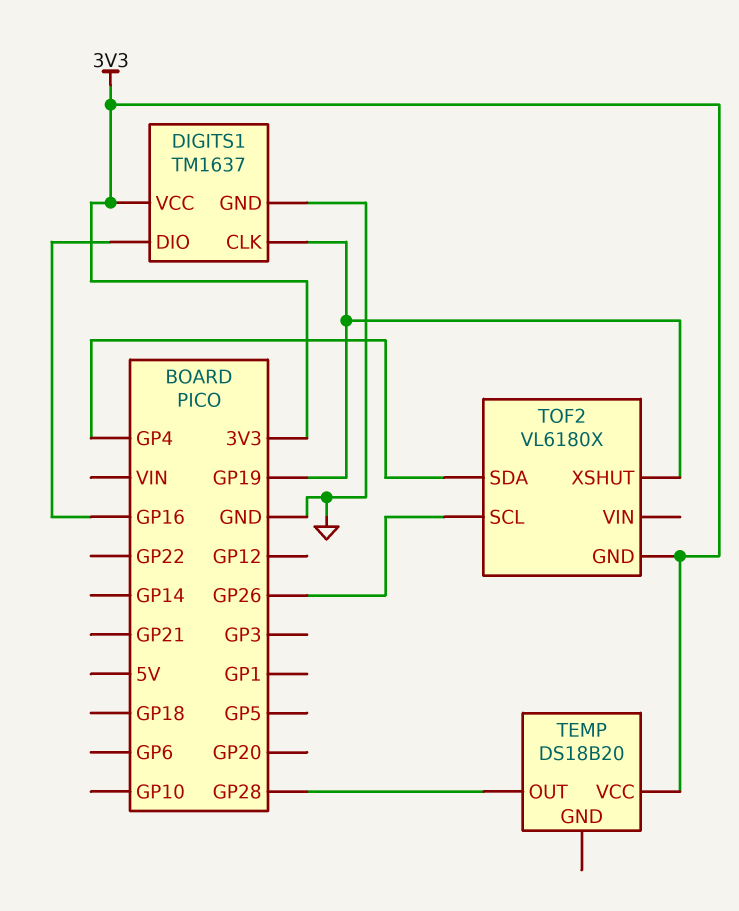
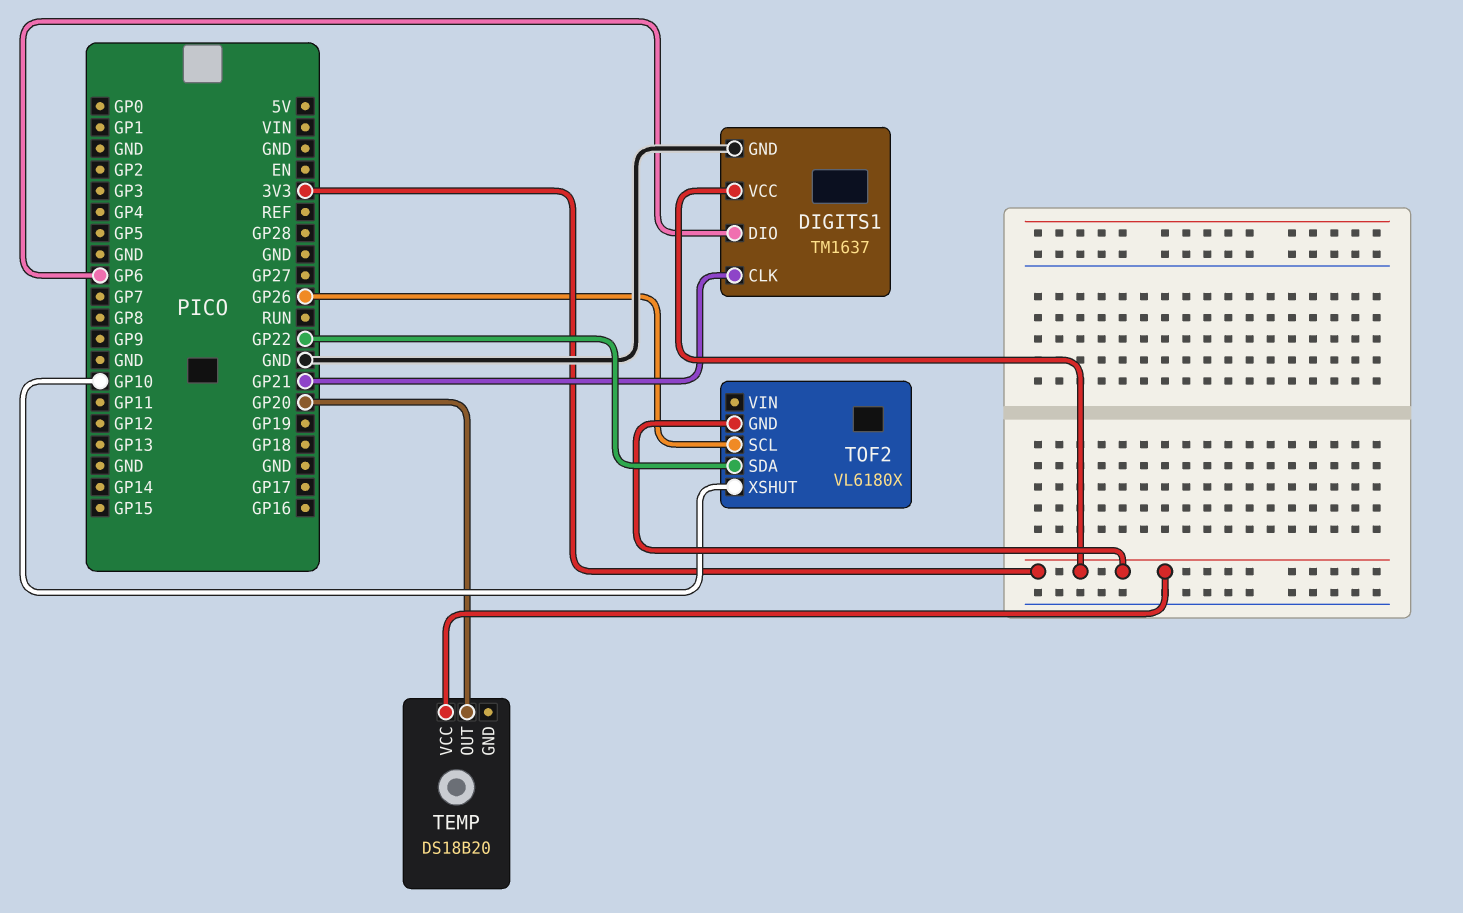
DIGITS1 pin CLK: GP19 -> GP21
DIGITS1 pin DIO: GP16 -> GP6
TEMP pin OUT: GP28 -> GP20
TOF2 pin SDA: GP4 -> GP22
TOF2 pin XSHUT: GP19 -> GP10

